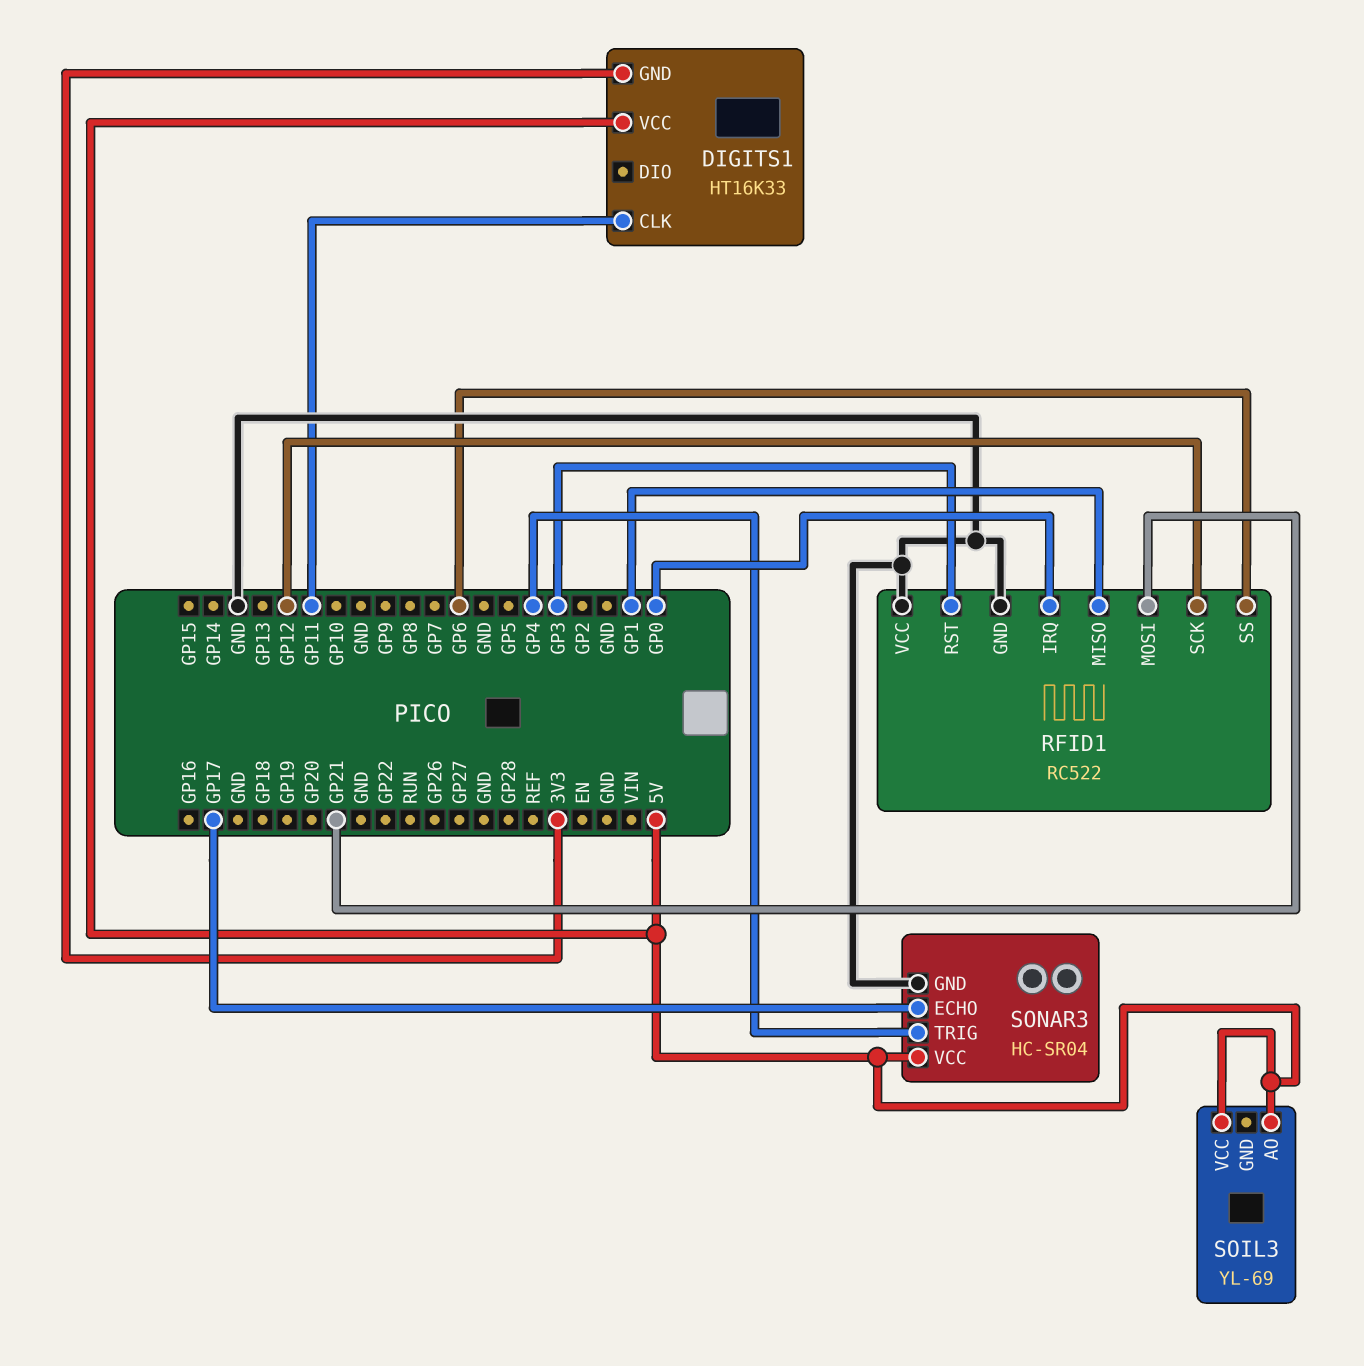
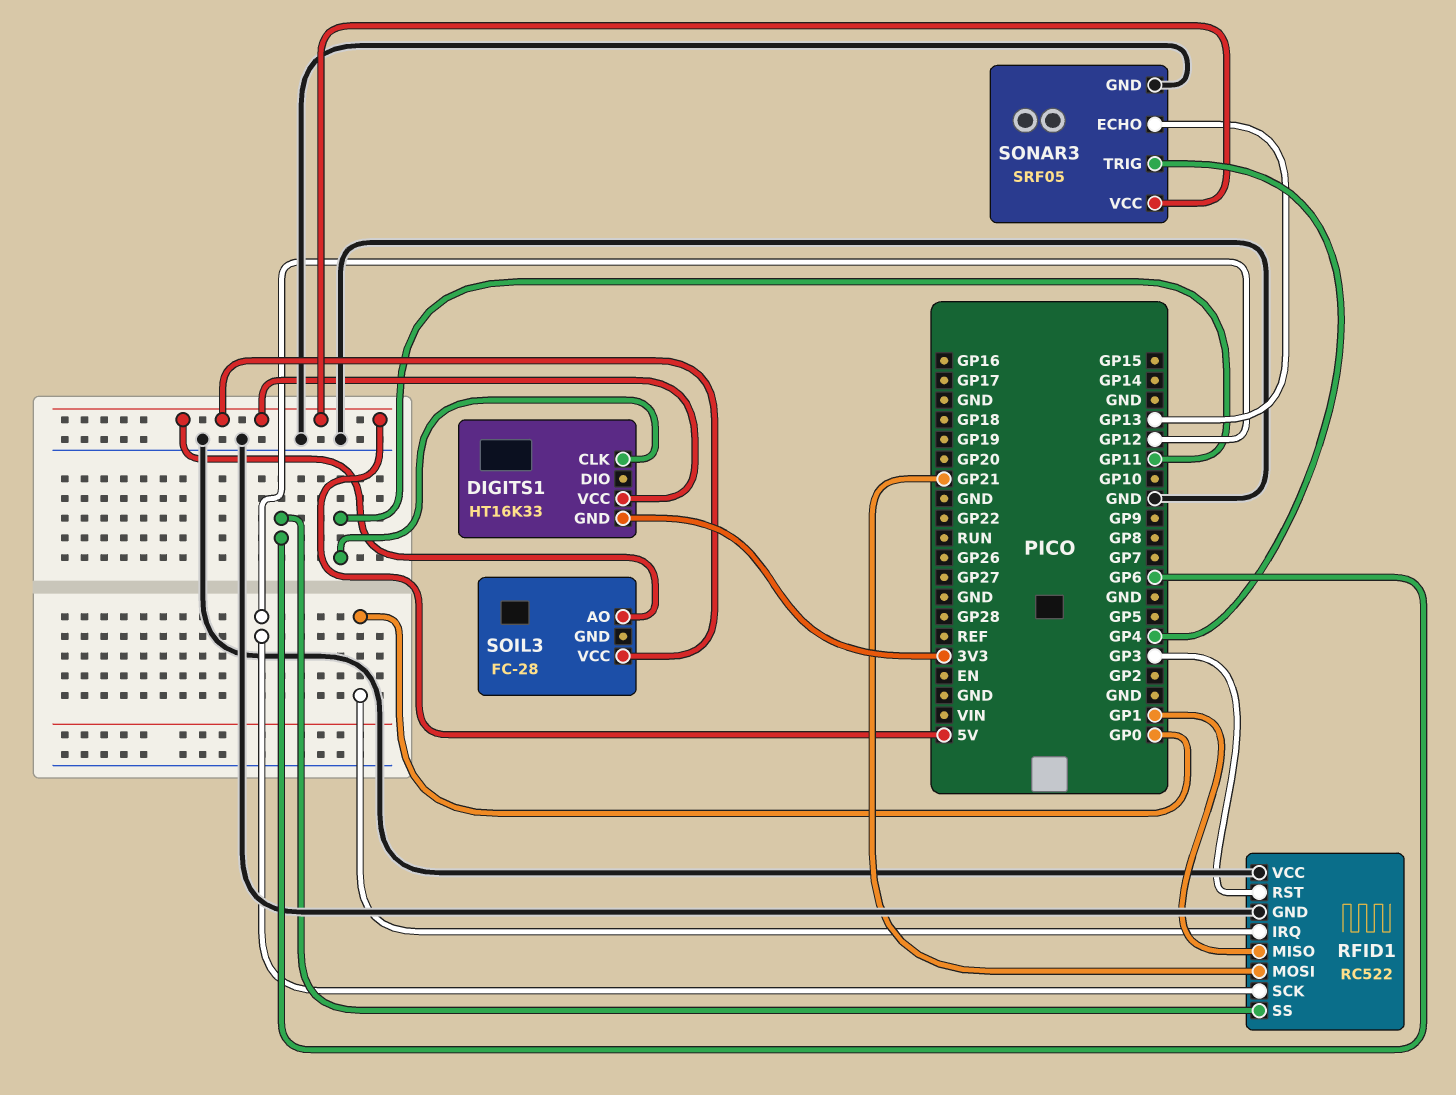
SOIL3: YL-69 -> FC-28
SONAR3: HC-SR04 -> SRF05
SONAR3 pin ECHO: GP17 -> GP13

